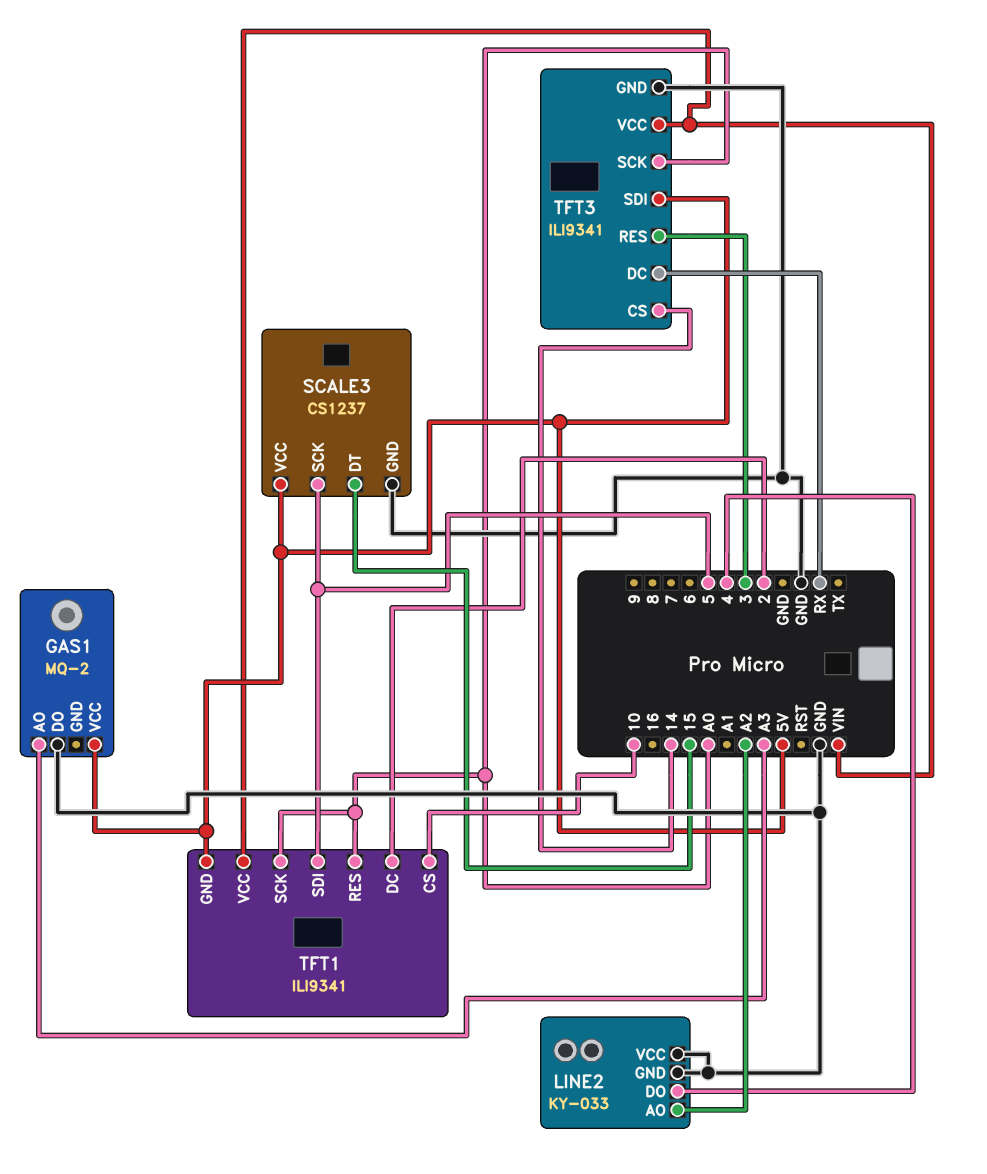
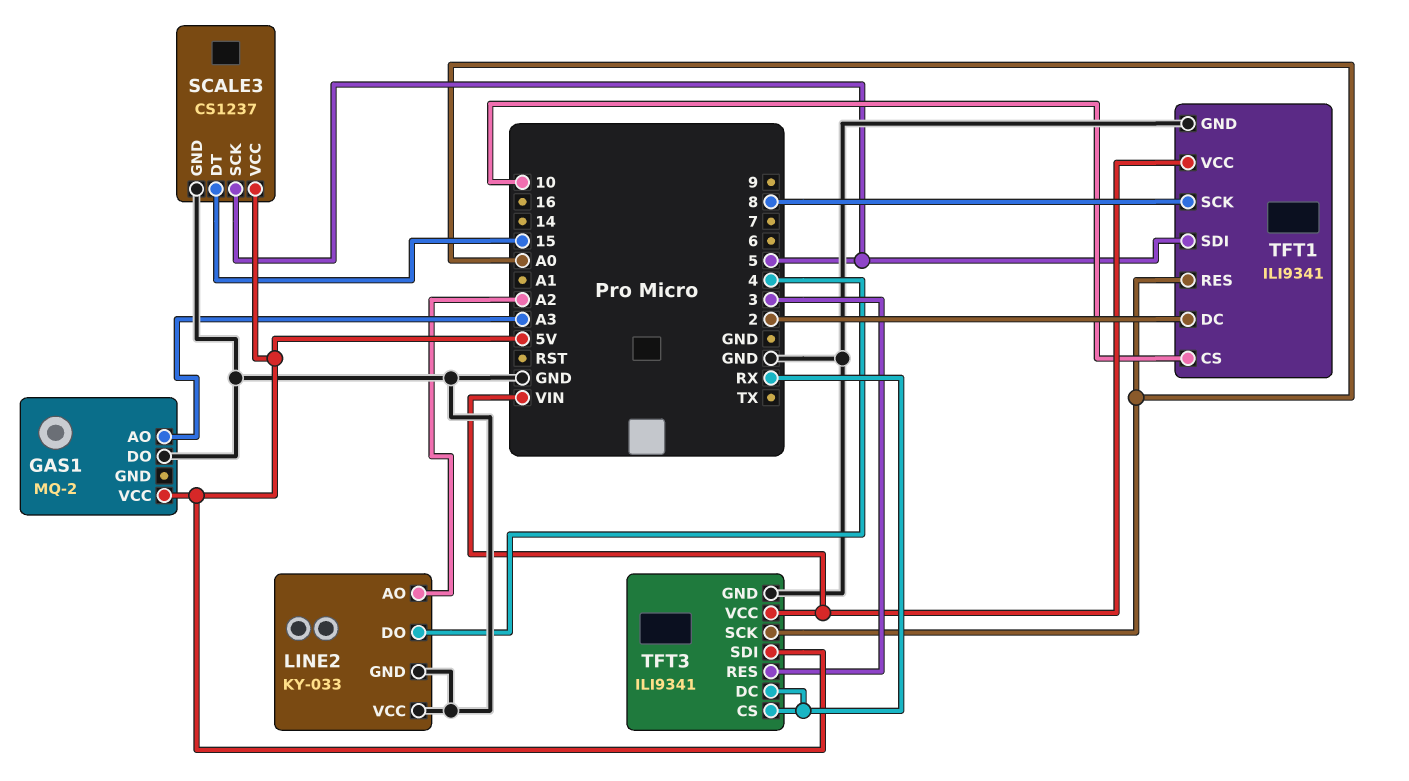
TFT1 pin GND: 5V -> GND
TFT1 pin SCK: A0 -> 8
TFT3 pin CS: 14 -> RX

